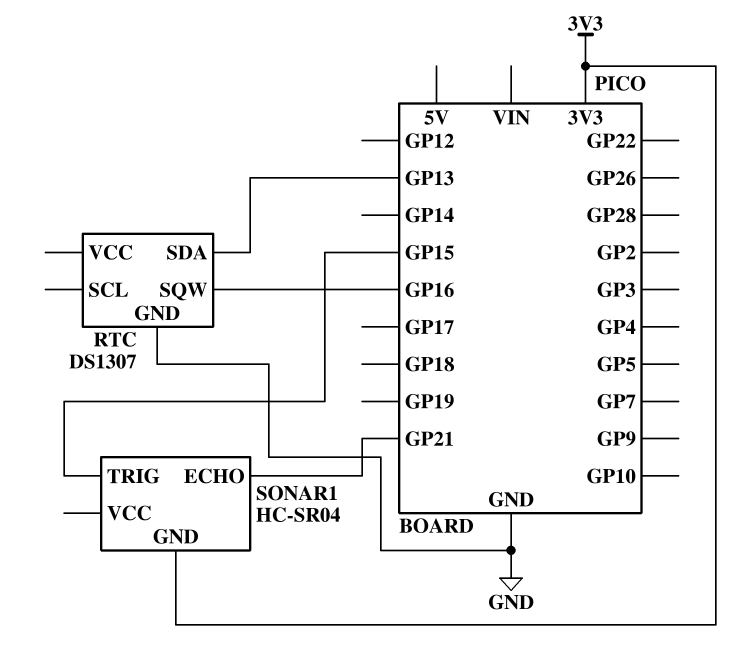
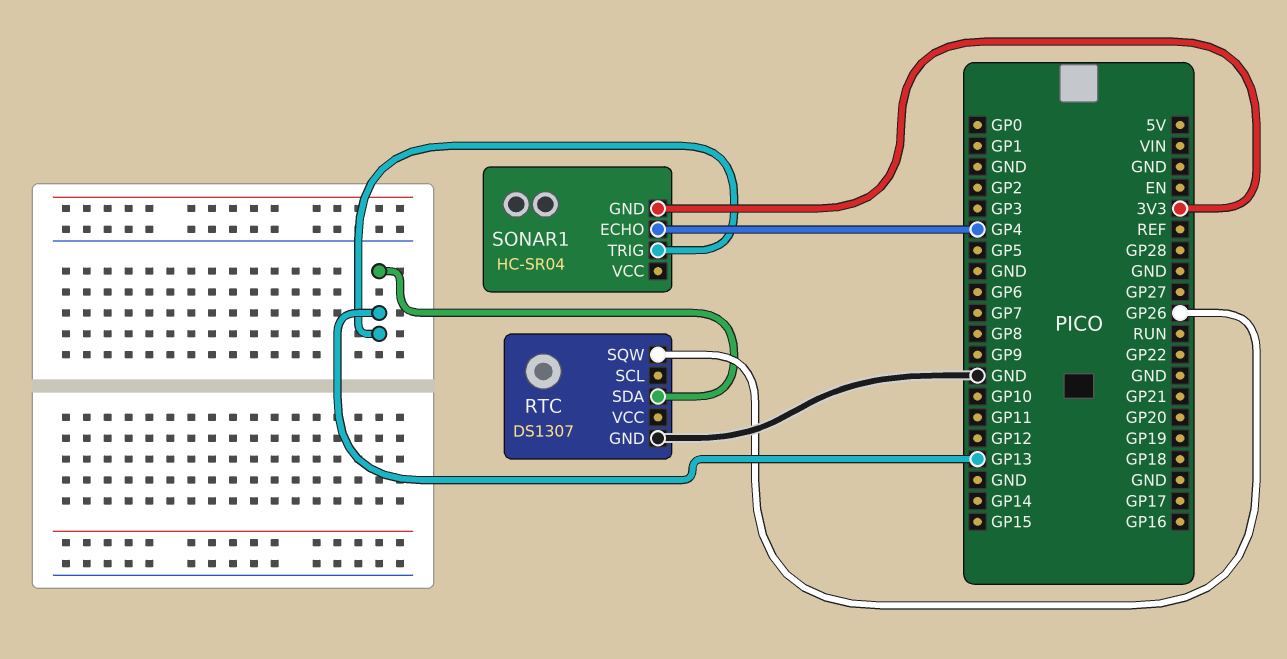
RTC pin SQW: GP16 -> GP26
SONAR1 pin ECHO: GP21 -> GP4
SONAR1 pin TRIG: GP15 -> GP13

